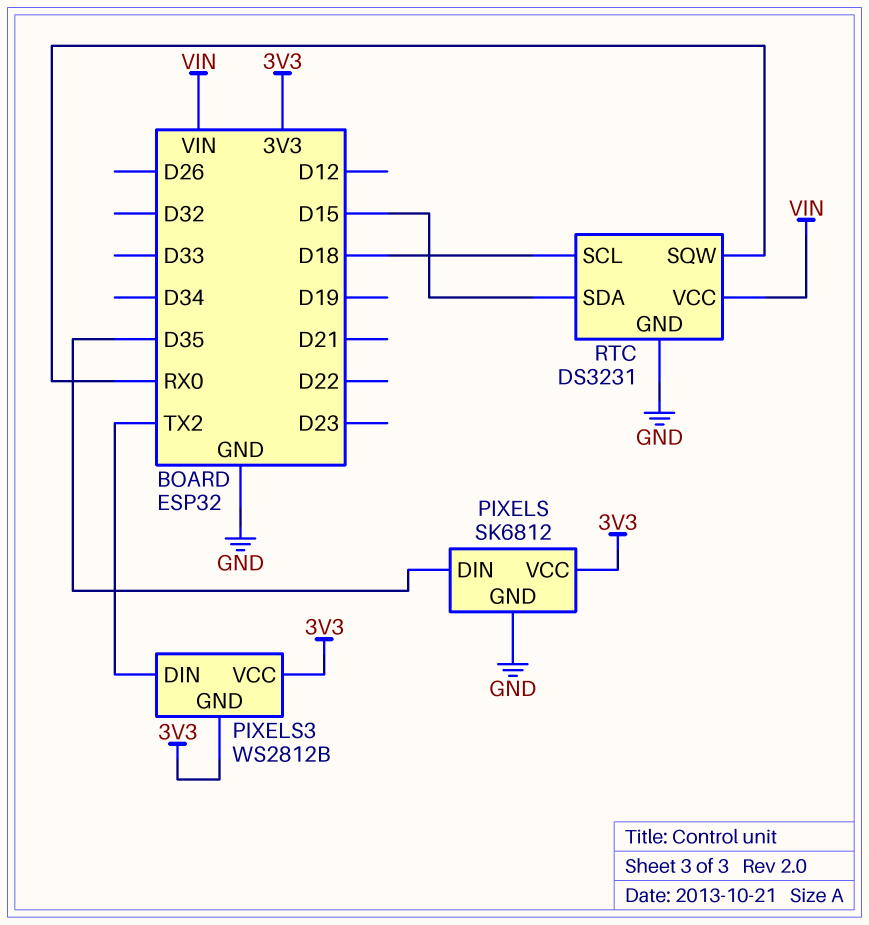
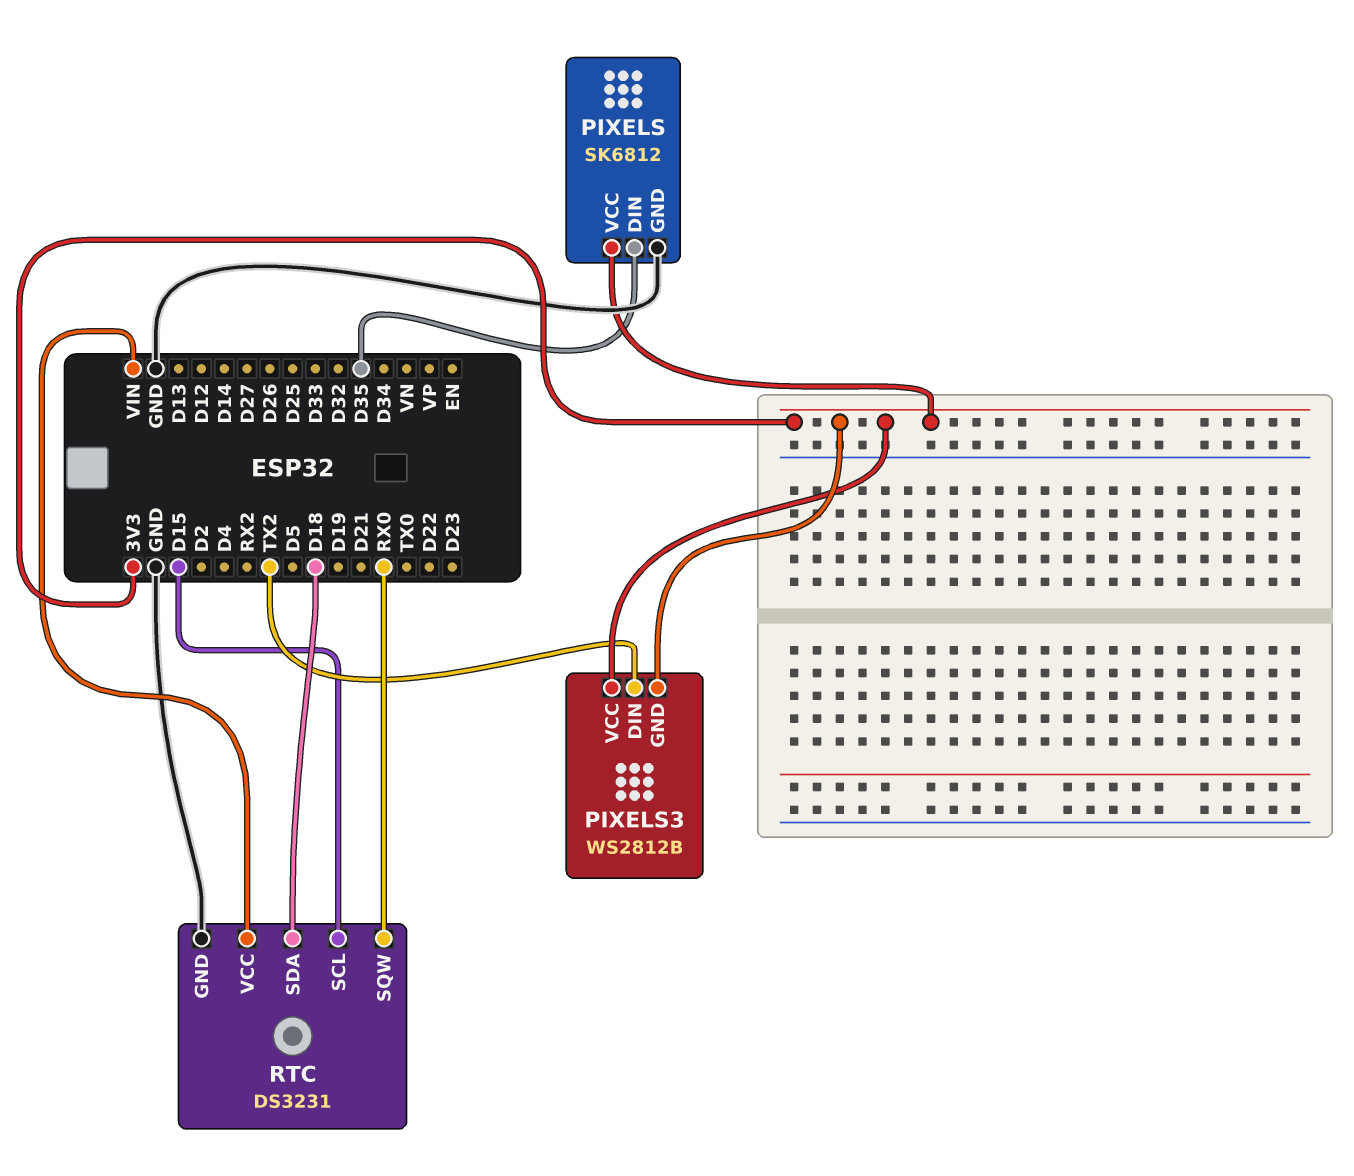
RTC pin SCL: D18 -> D15
RTC pin SDA: D15 -> D18

